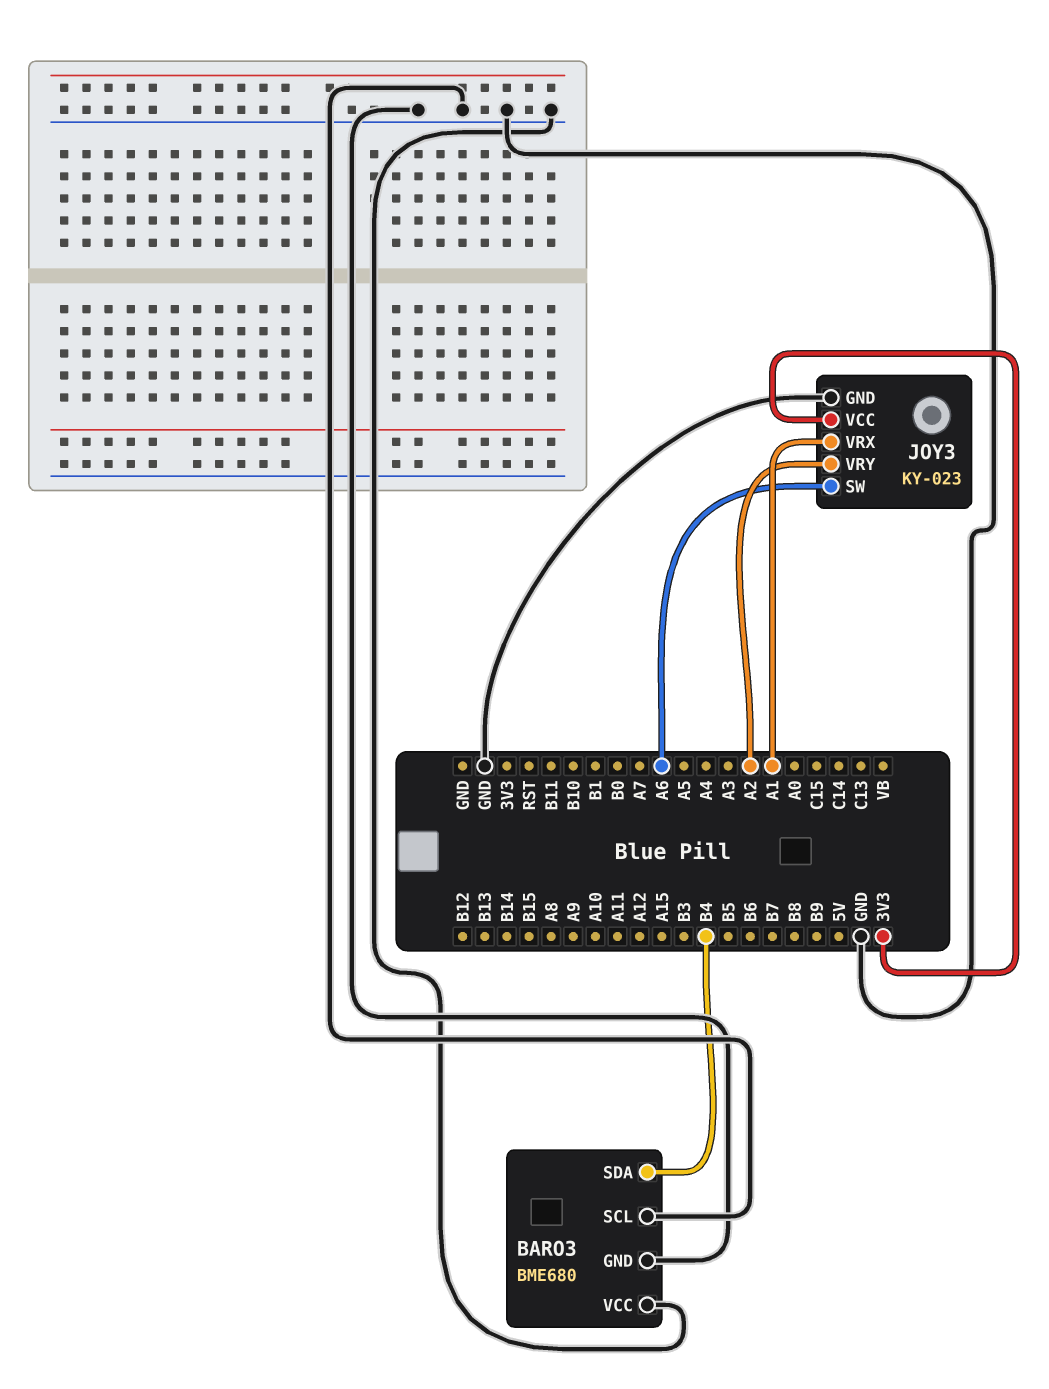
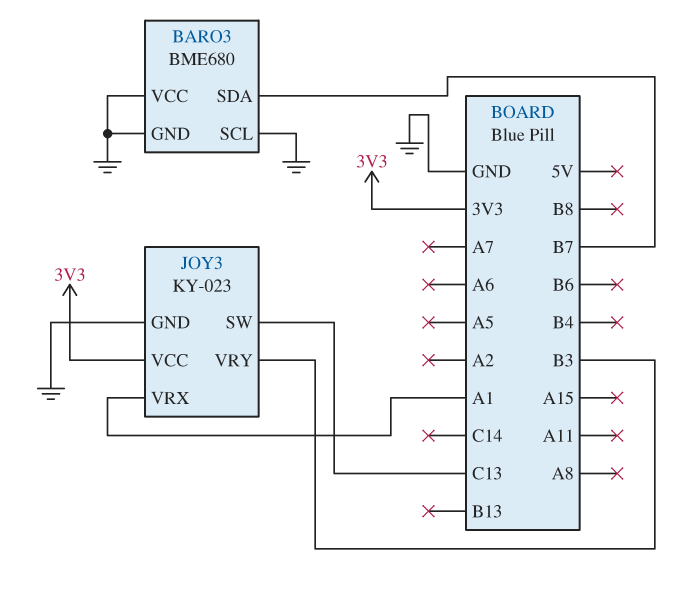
BARO3 pin SDA: B4 -> B7
JOY3 pin SW: A6 -> C13
JOY3 pin VRY: A2 -> B3

